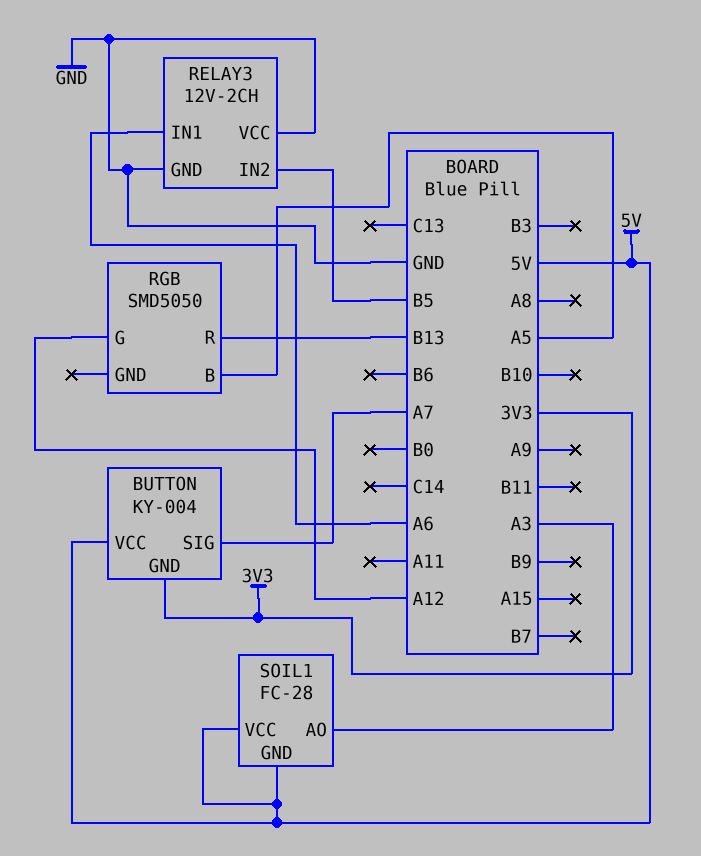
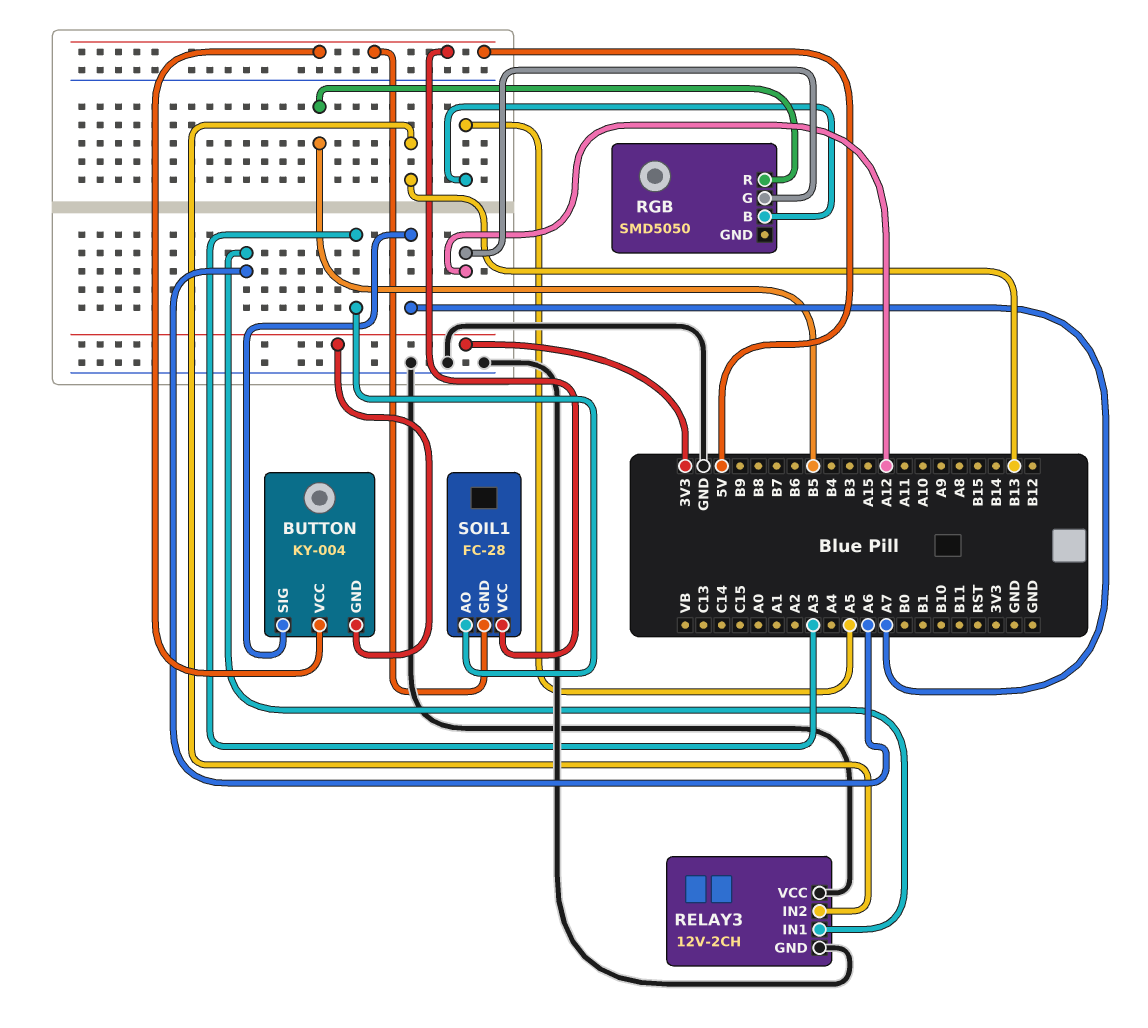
RELAY3 pin IN2: B5 -> B13
RGB pin R: B13 -> B5

